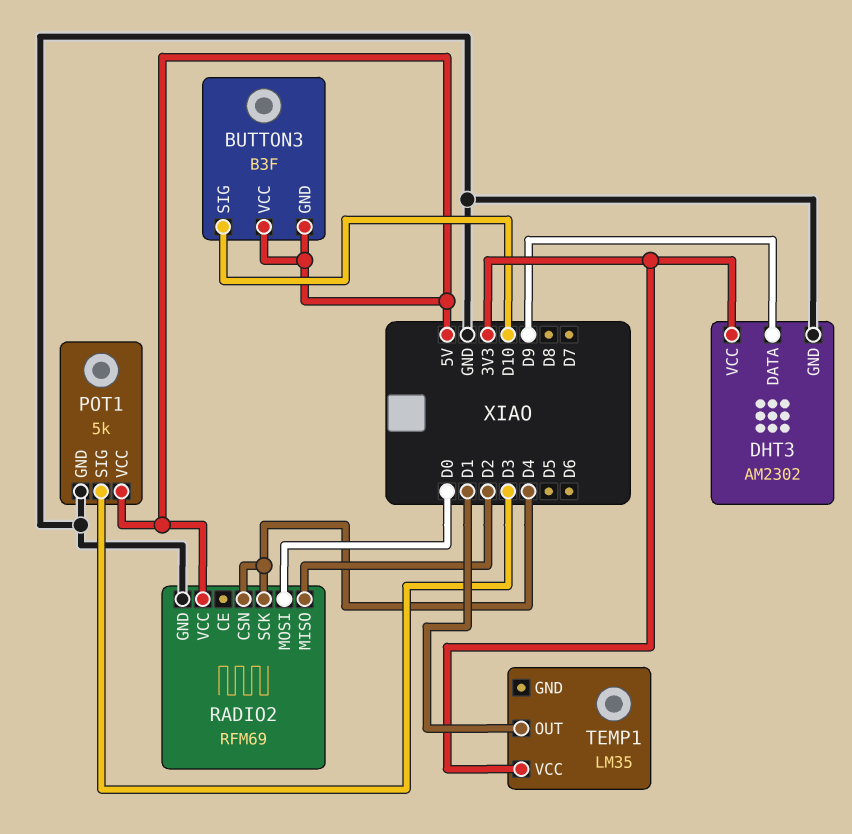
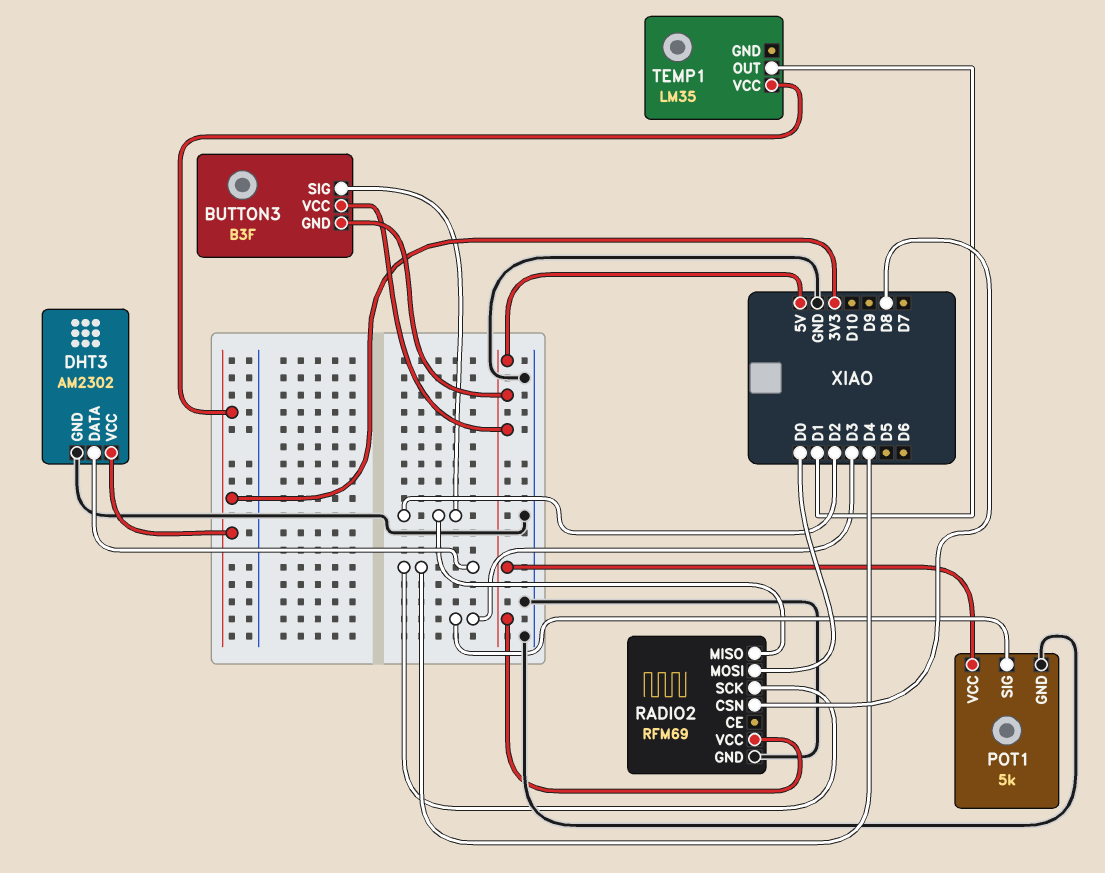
BUTTON3 pin SIG: D10 -> D2
DHT3 pin DATA: D9 -> D4
RADIO2 pin CSN: D4 -> D8

